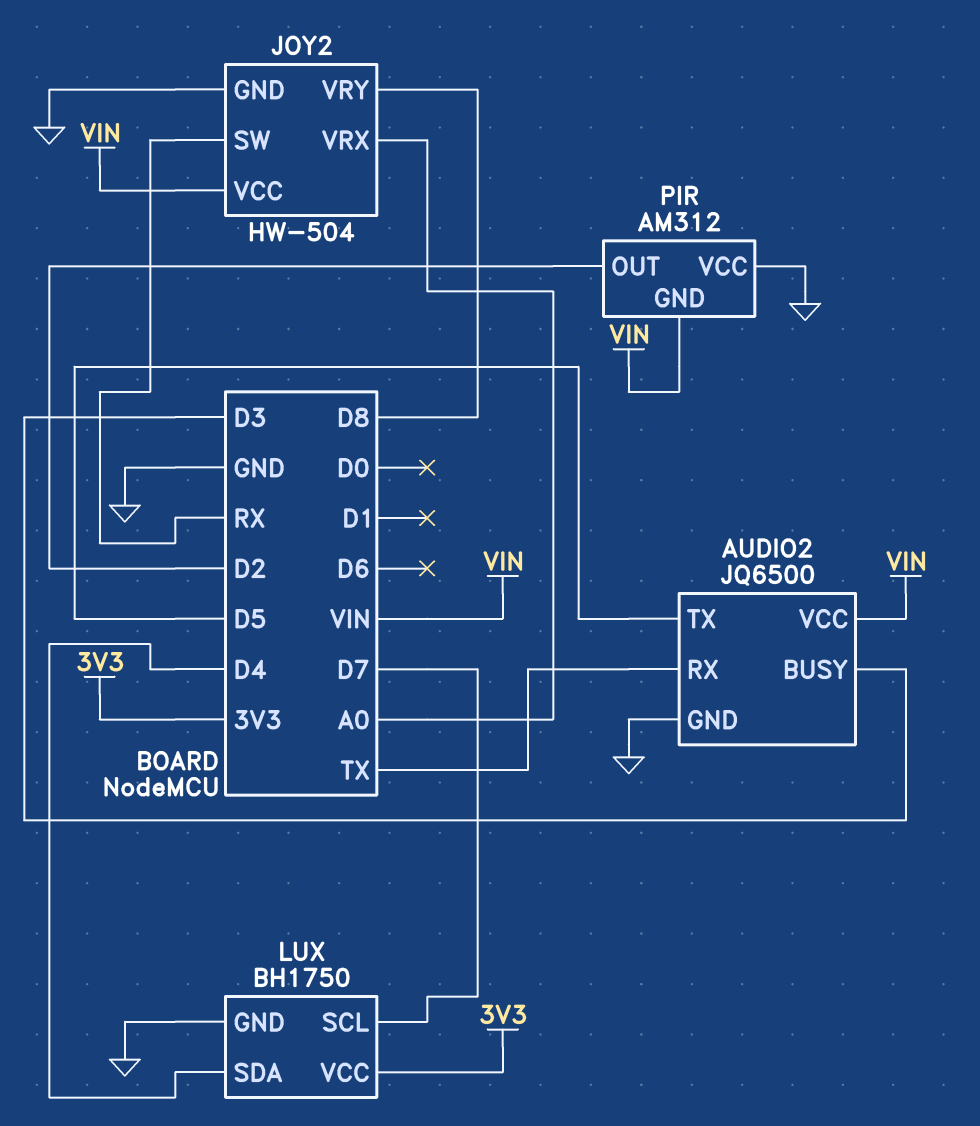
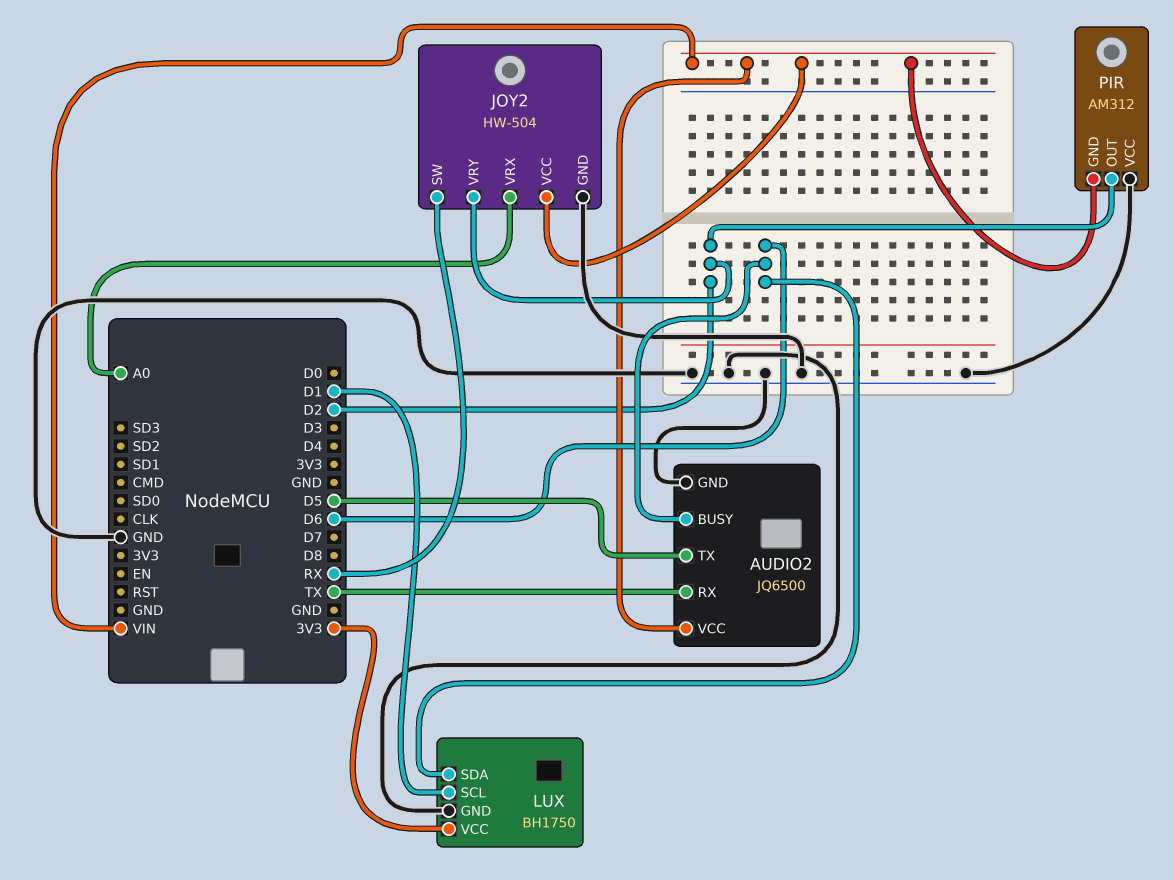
AUDIO2 pin BUSY: D3 -> D6
JOY2 pin VRY: D8 -> D2
LUX pin SCL: D7 -> D1
LUX pin SDA: D4 -> D6

